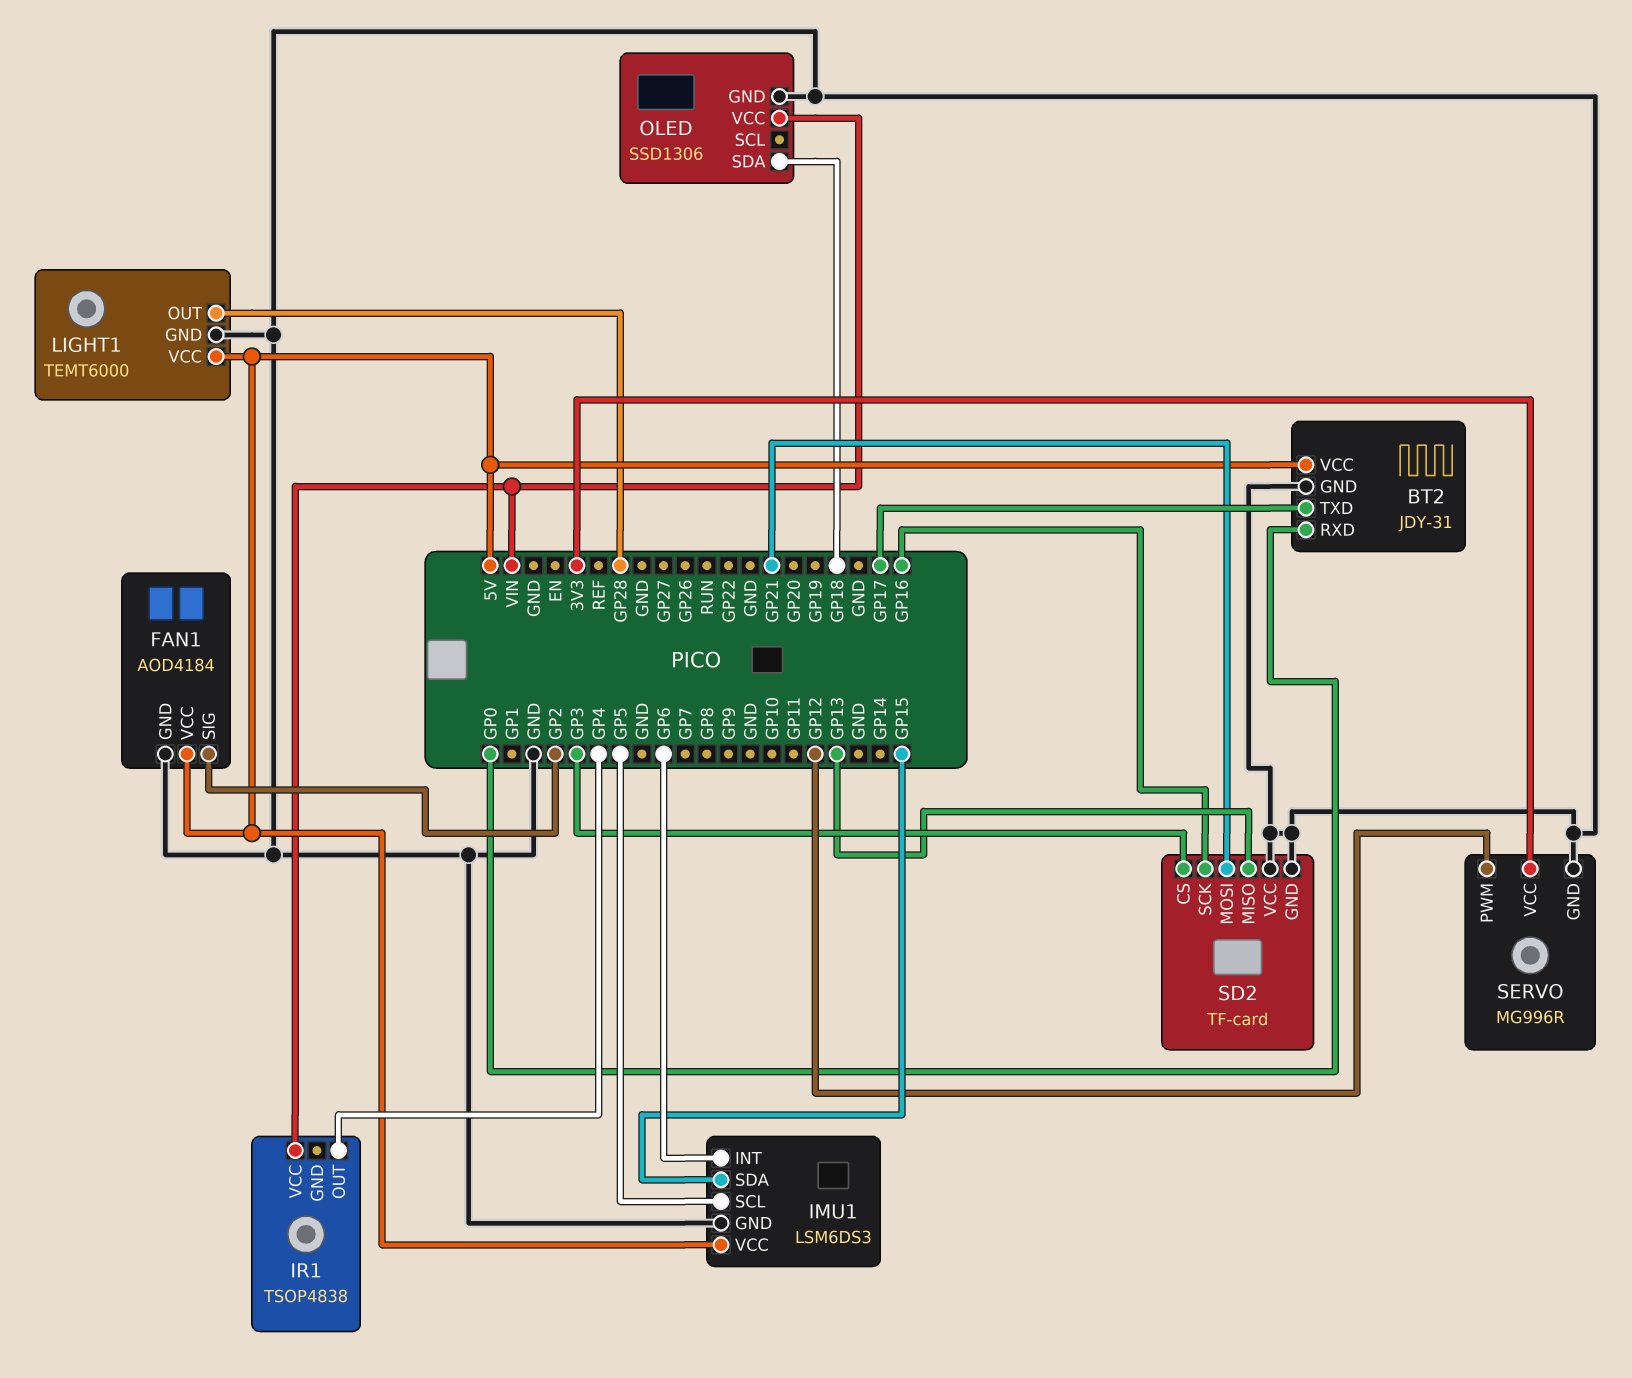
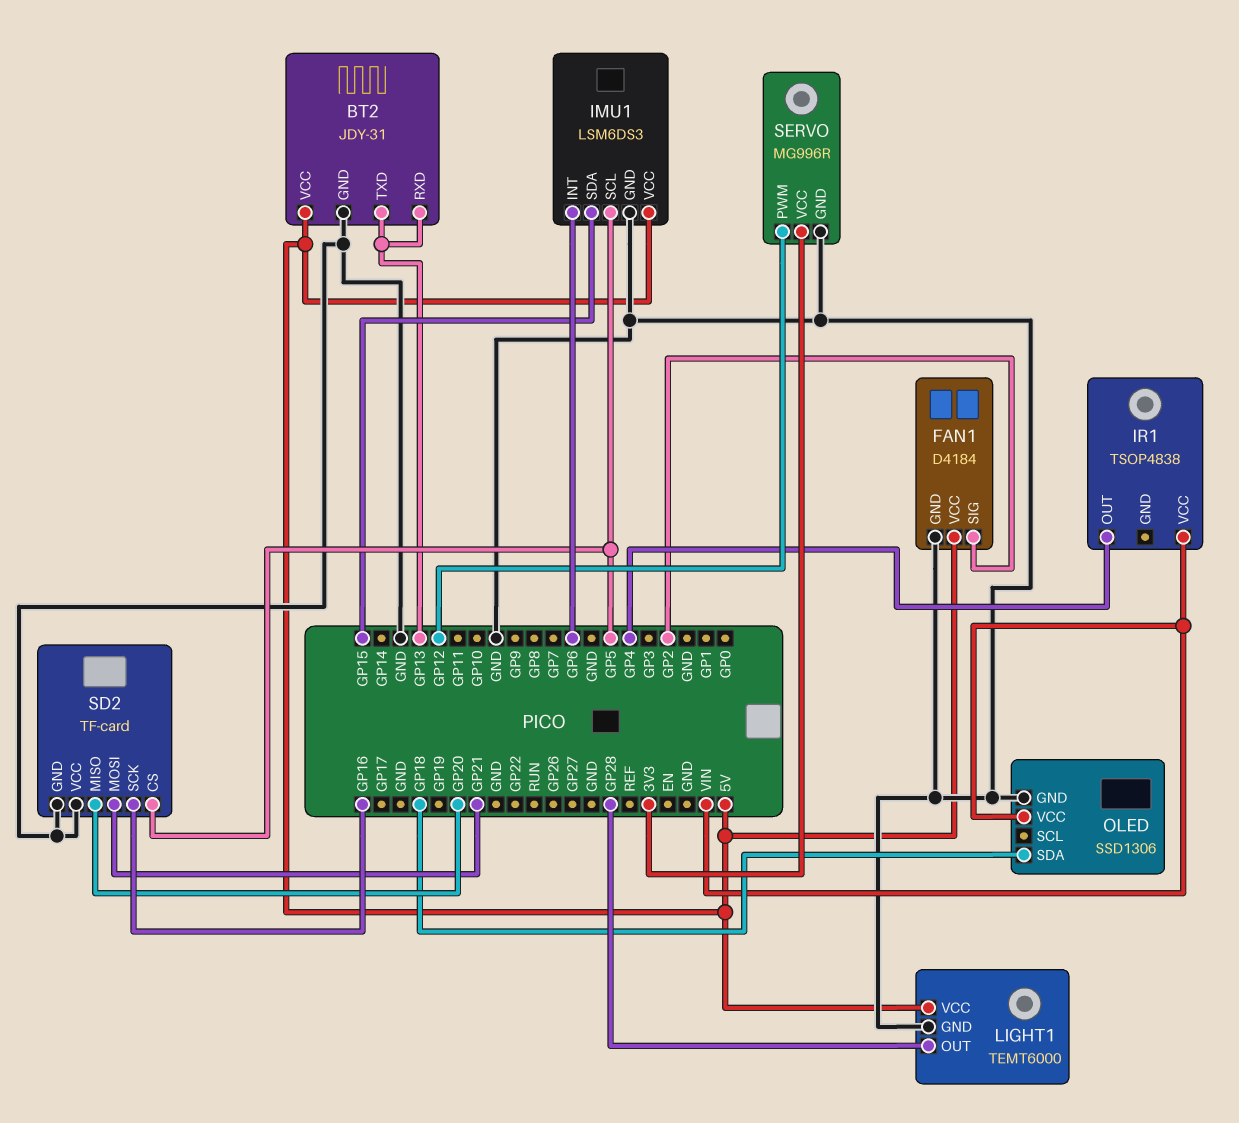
BT2 pin RXD: GP0 -> GP13
BT2 pin TXD: GP17 -> GP13
FAN1: AOD4184 -> D4184
SD2 pin CS: GP3 -> GP5
SD2 pin MISO: GP13 -> GP20

